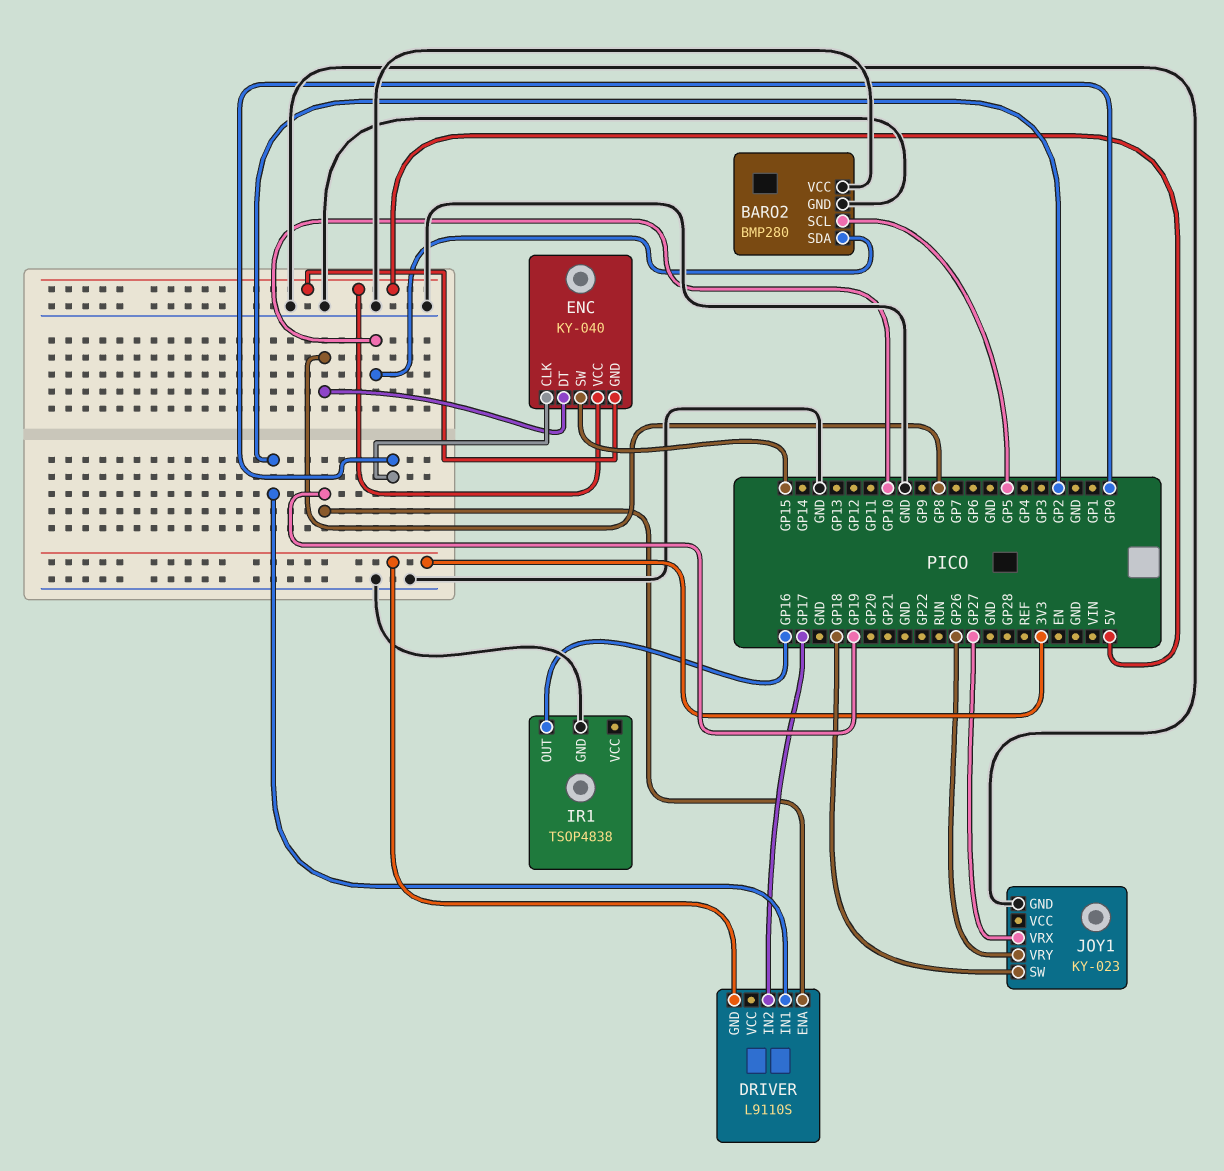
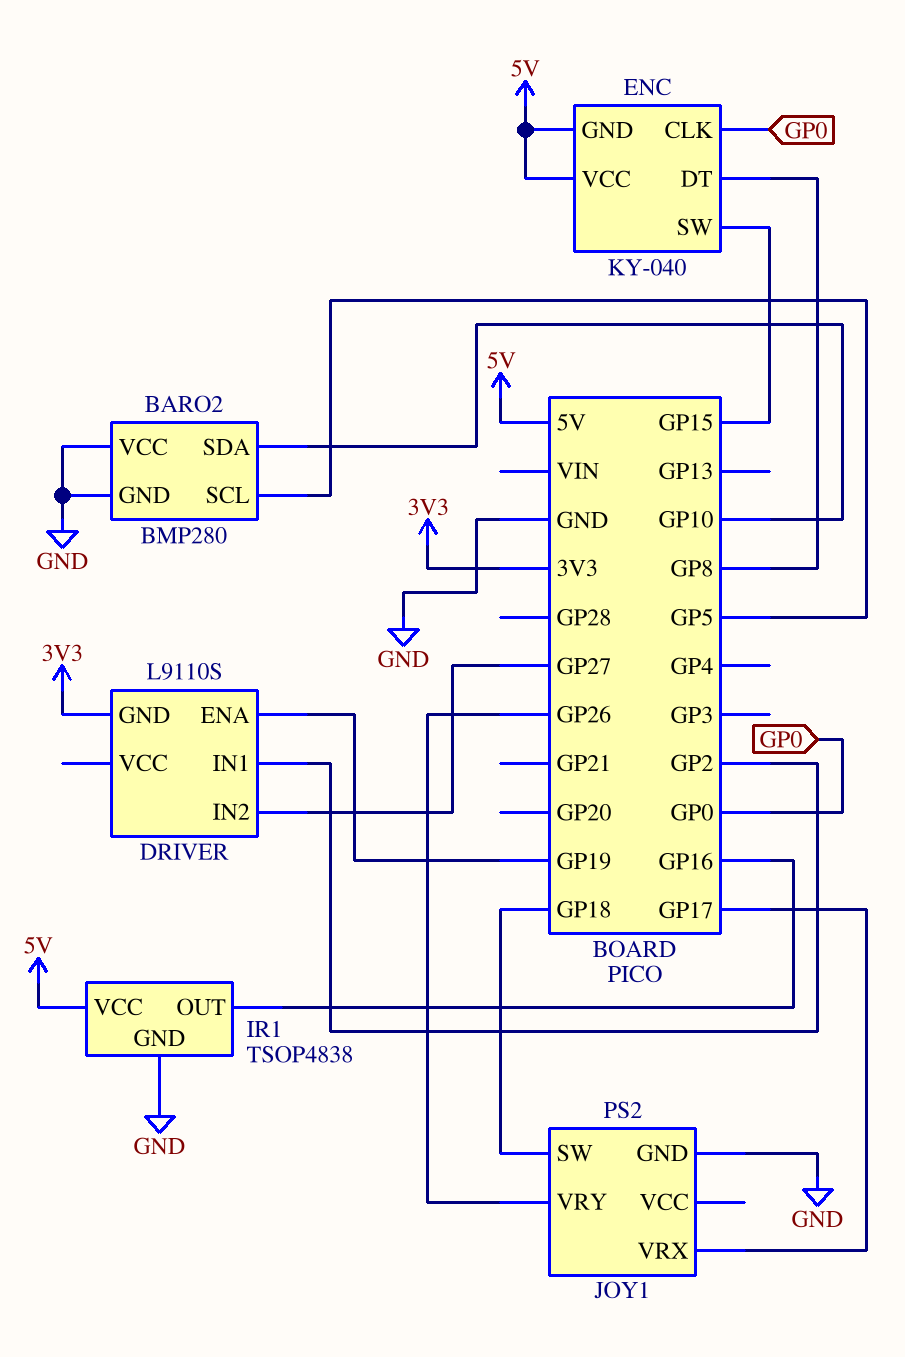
DRIVER pin IN2: GP17 -> GP27
IR1 pin VCC: none -> 5V
JOY1: KY-023 -> PS2
JOY1 pin VRX: GP27 -> GP17

